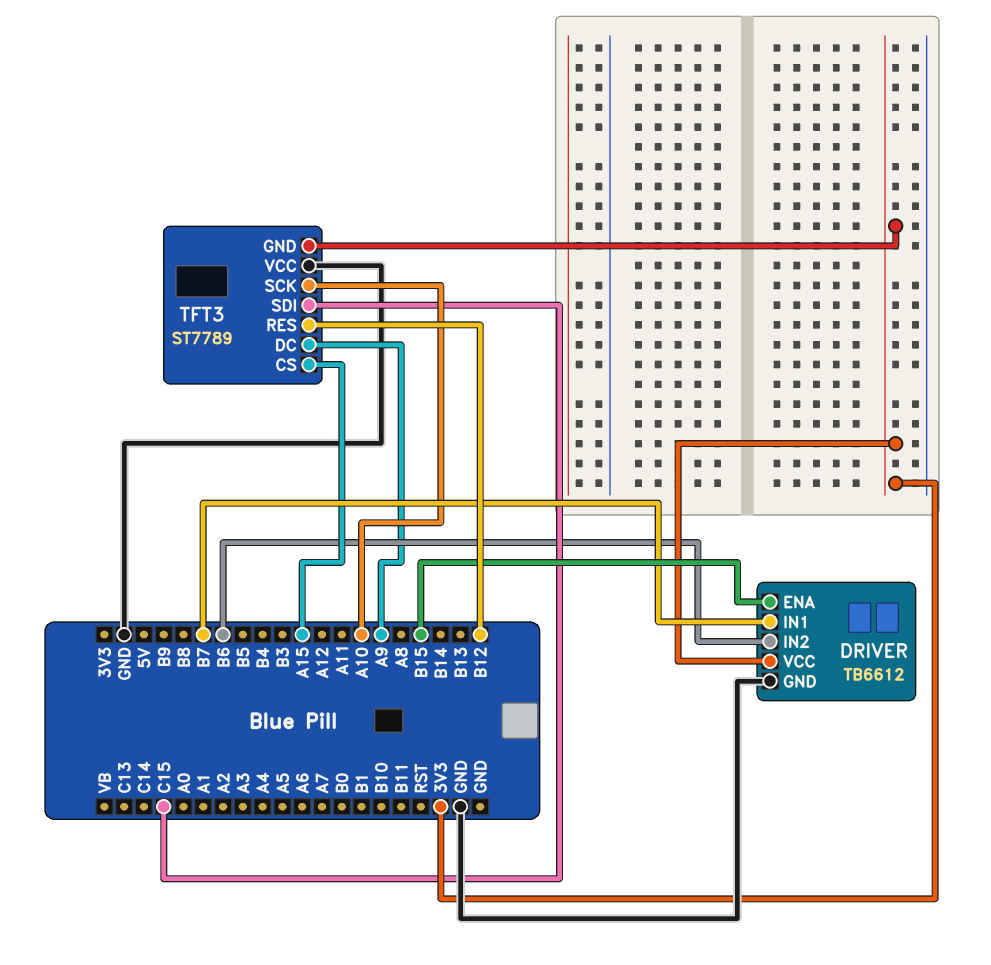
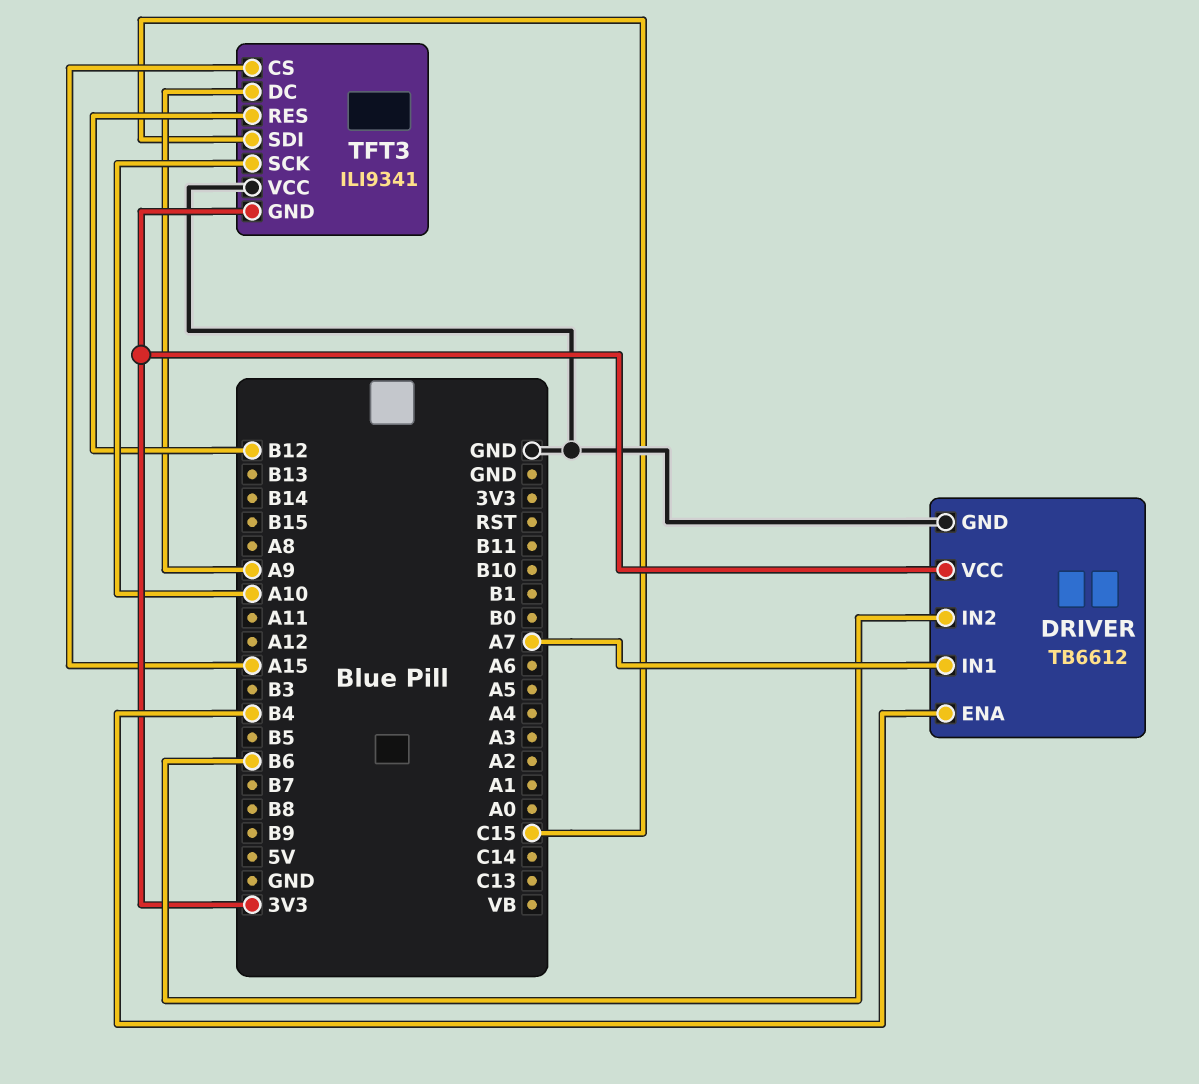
DRIVER pin ENA: B15 -> B4
DRIVER pin IN1: B7 -> A7
TFT3: ST7789 -> ILI9341

